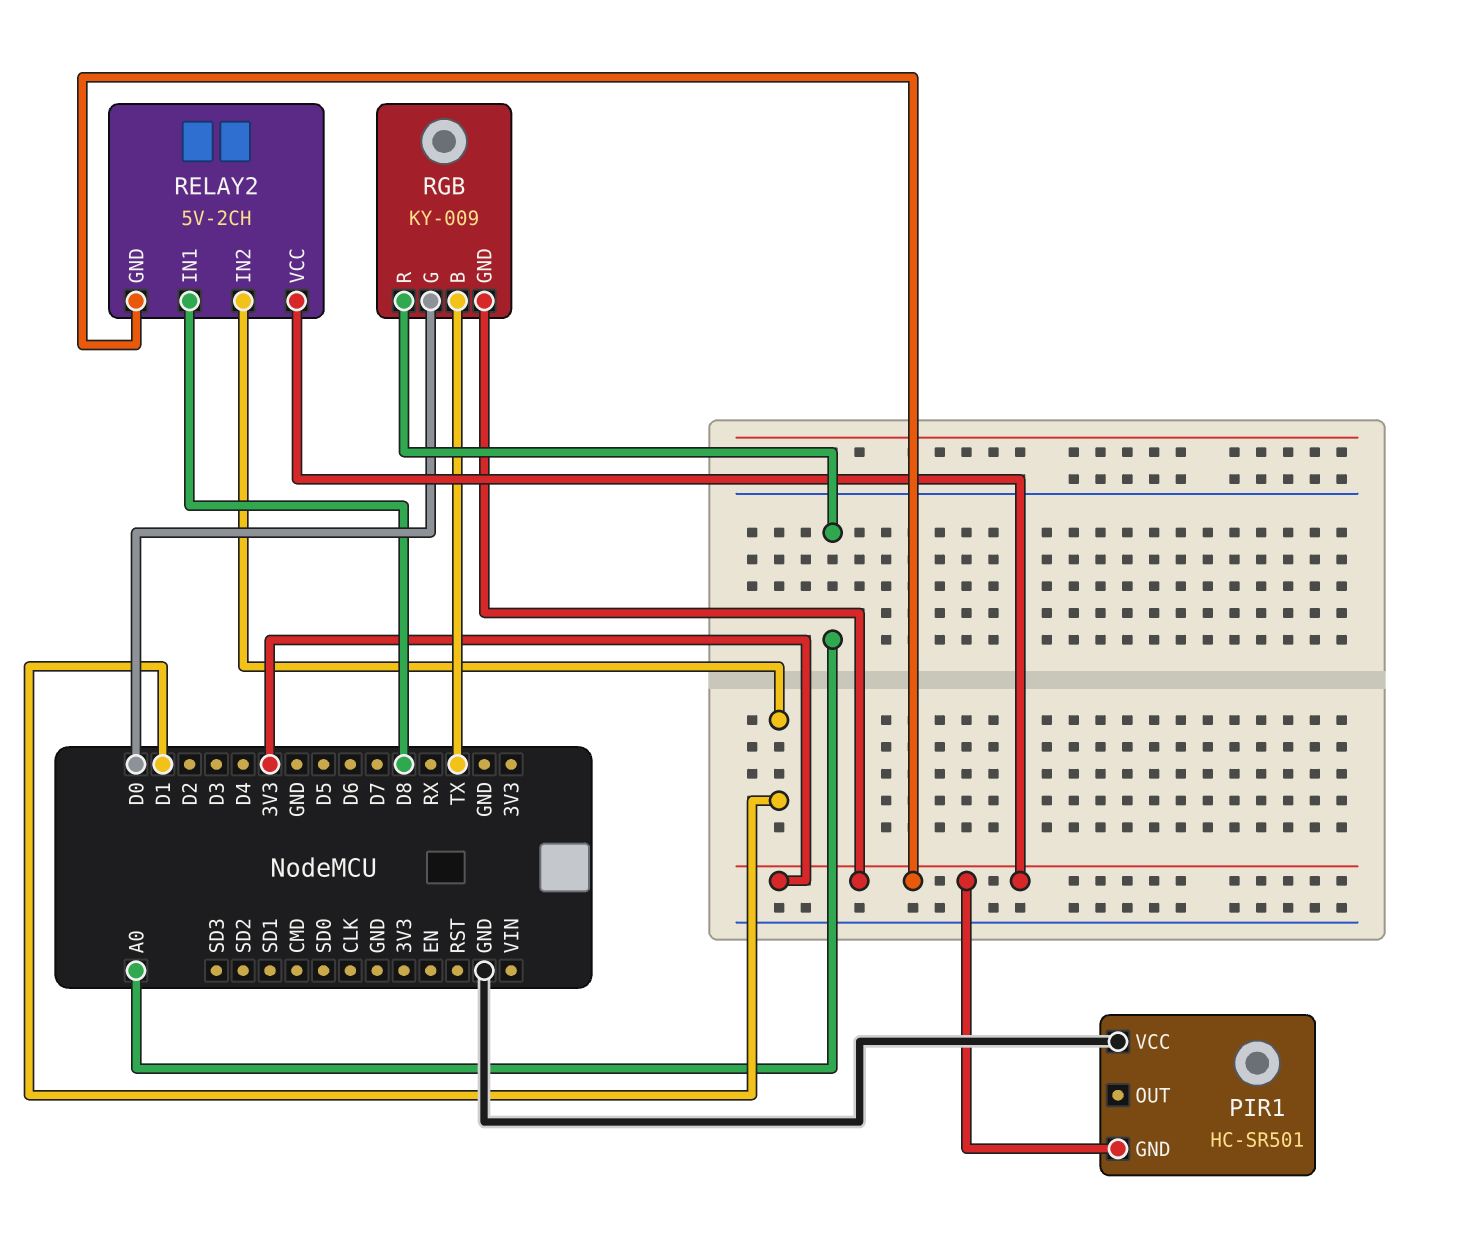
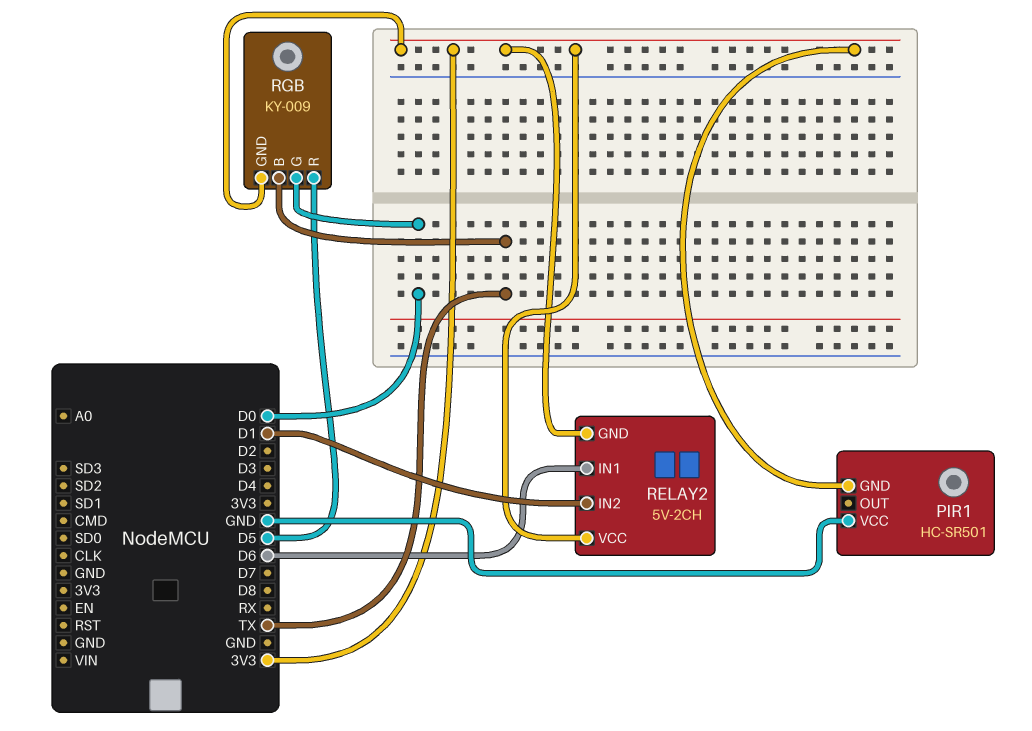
RELAY2 pin IN1: D8 -> D6
RGB pin R: A0 -> D5

